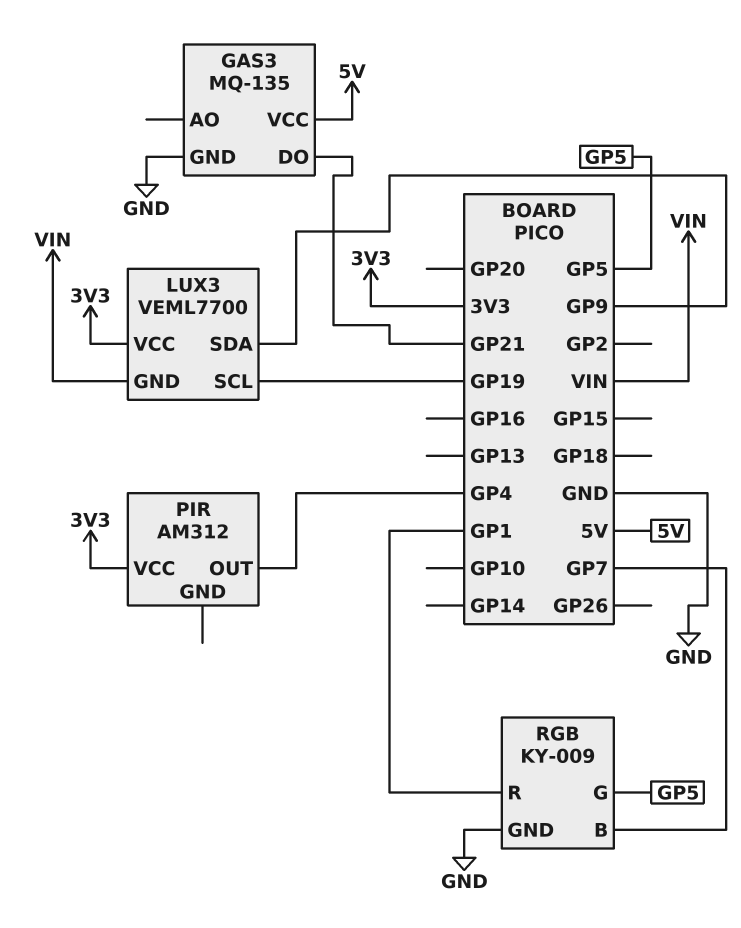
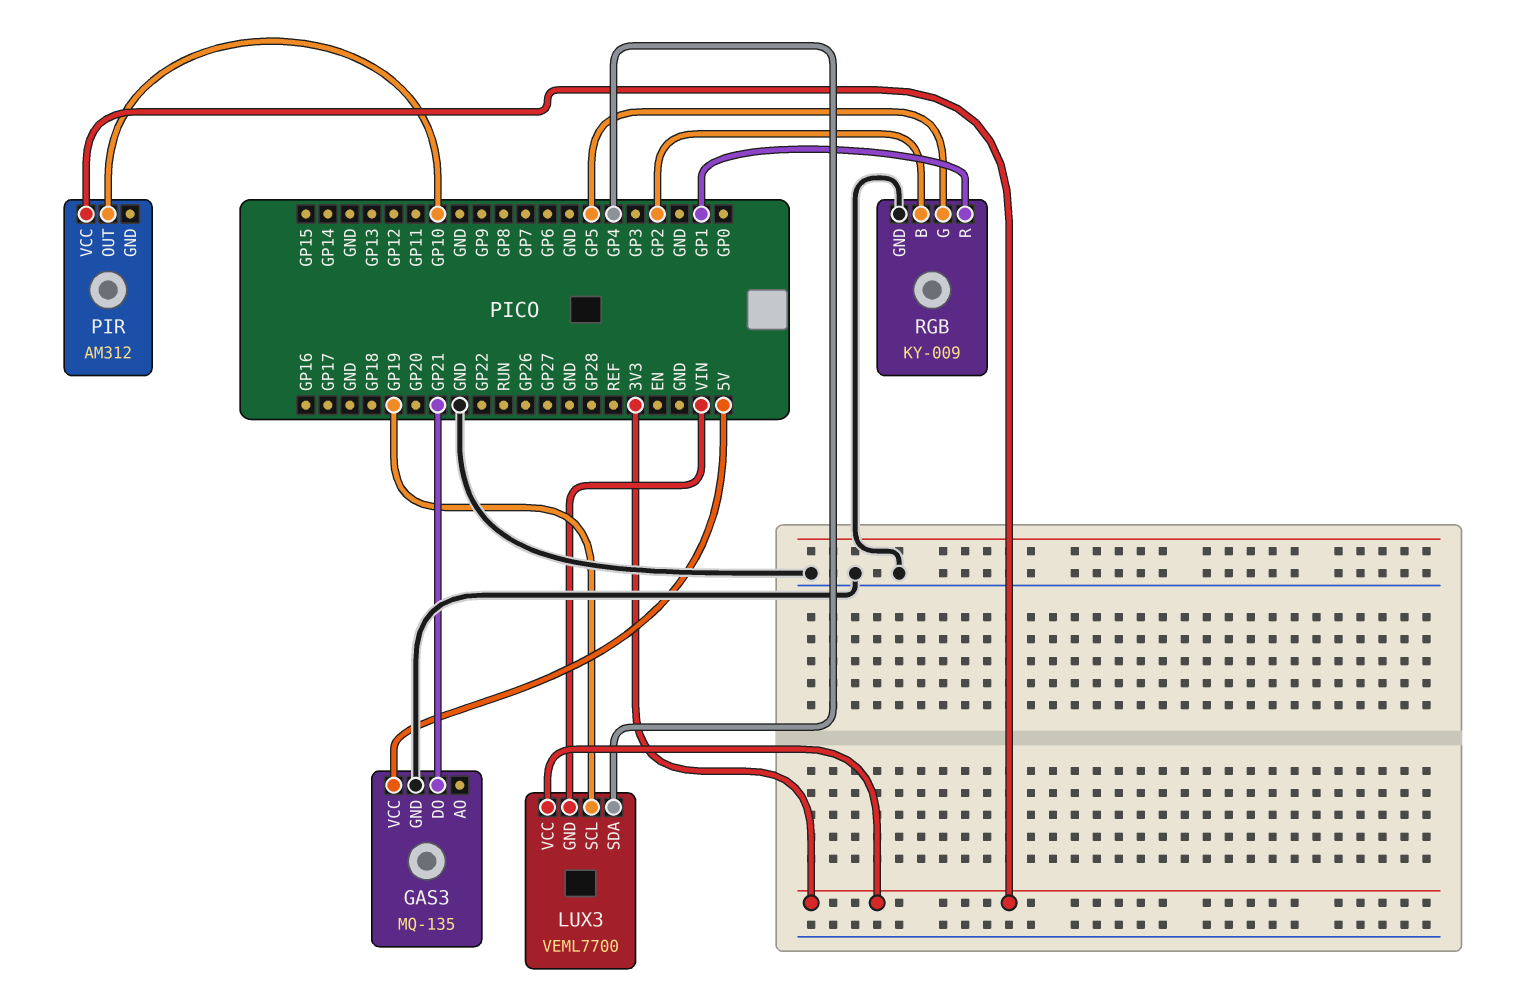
LUX3 pin SDA: GP9 -> GP4
PIR pin OUT: GP4 -> GP10
RGB pin B: GP7 -> GP2

